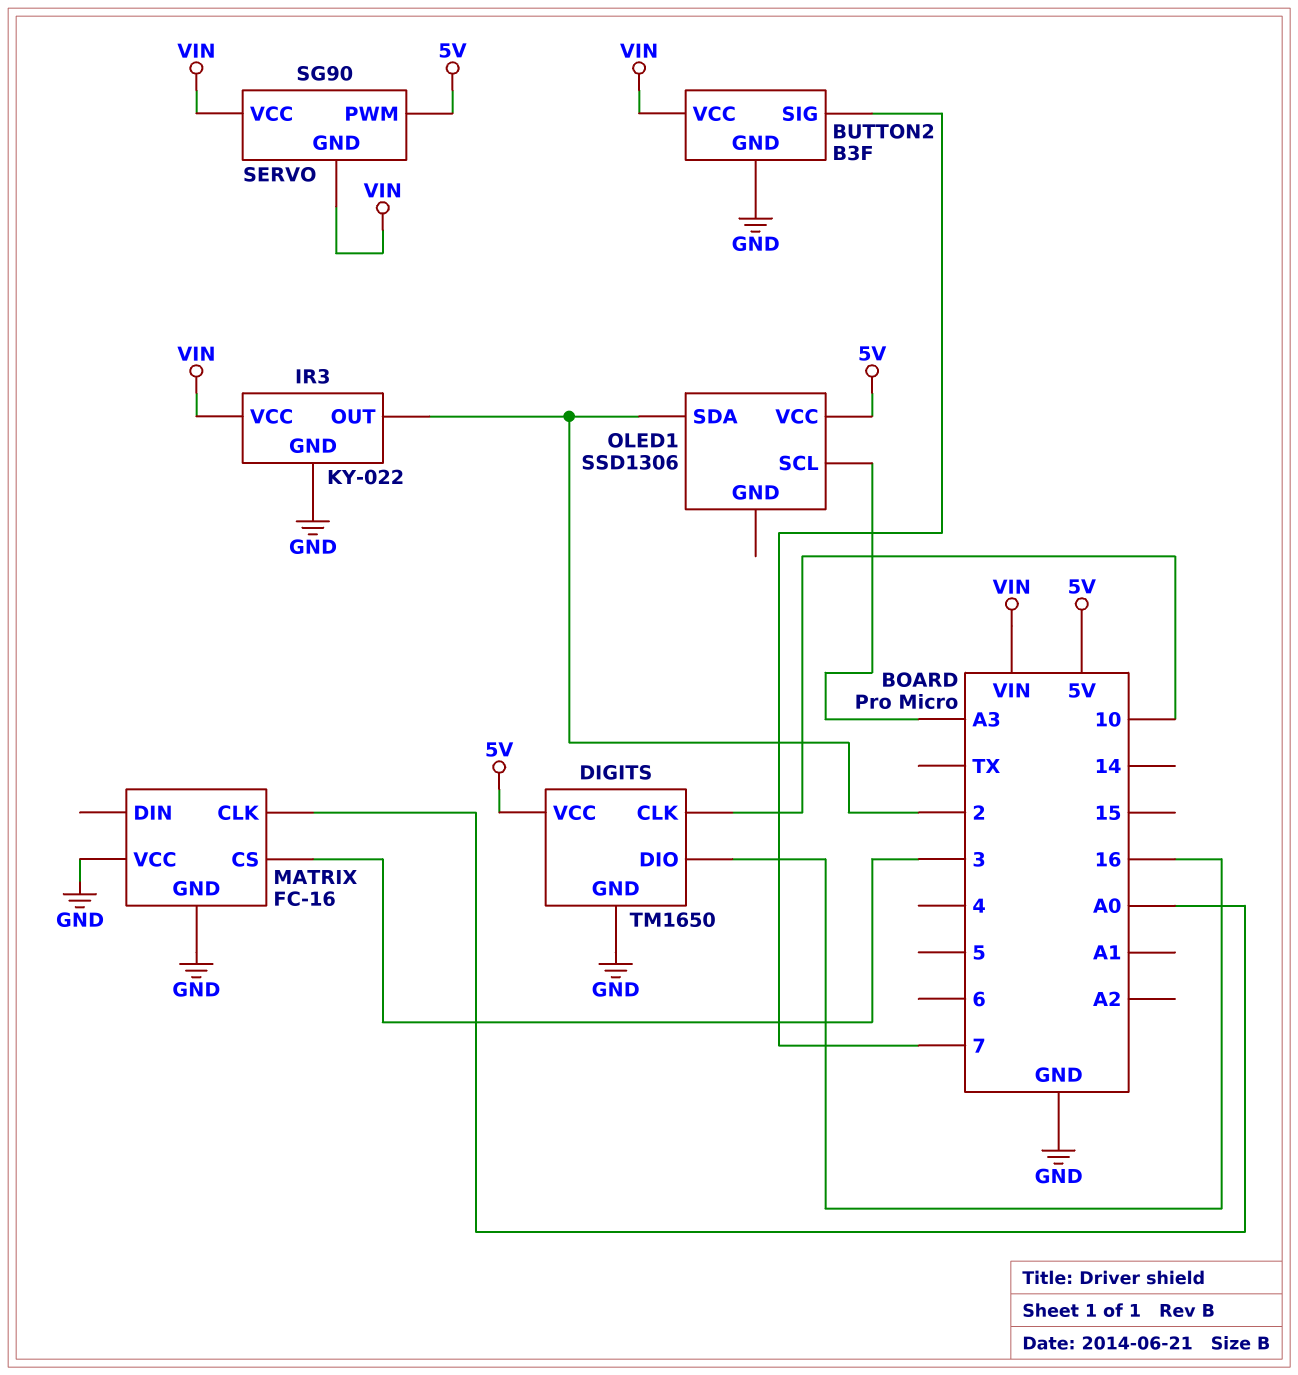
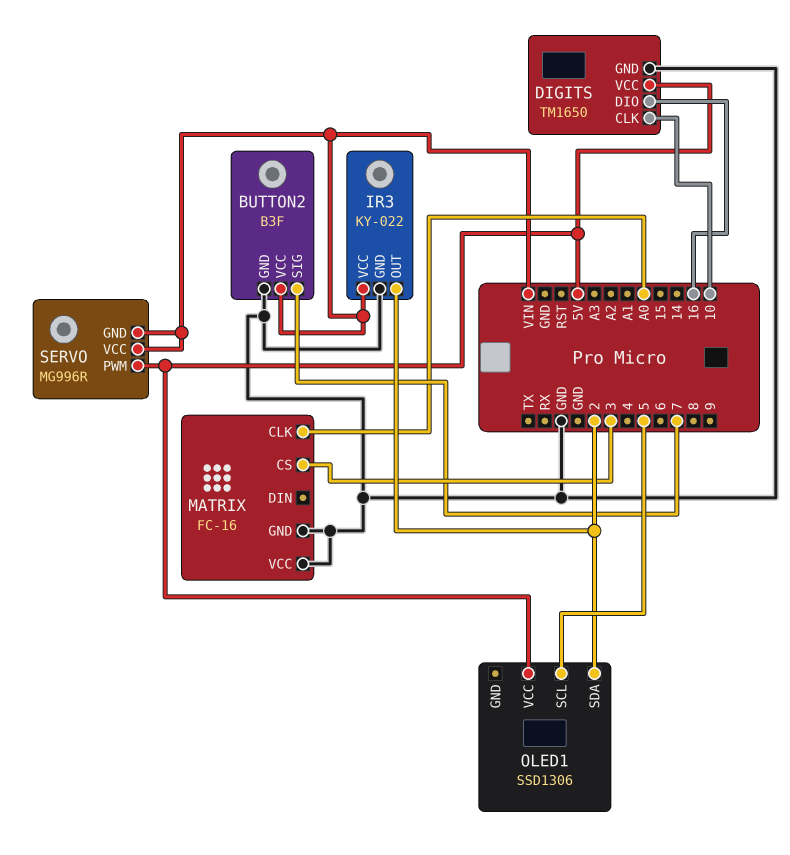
OLED1 pin SCL: A3 -> 5
SERVO: SG90 -> MG996R

